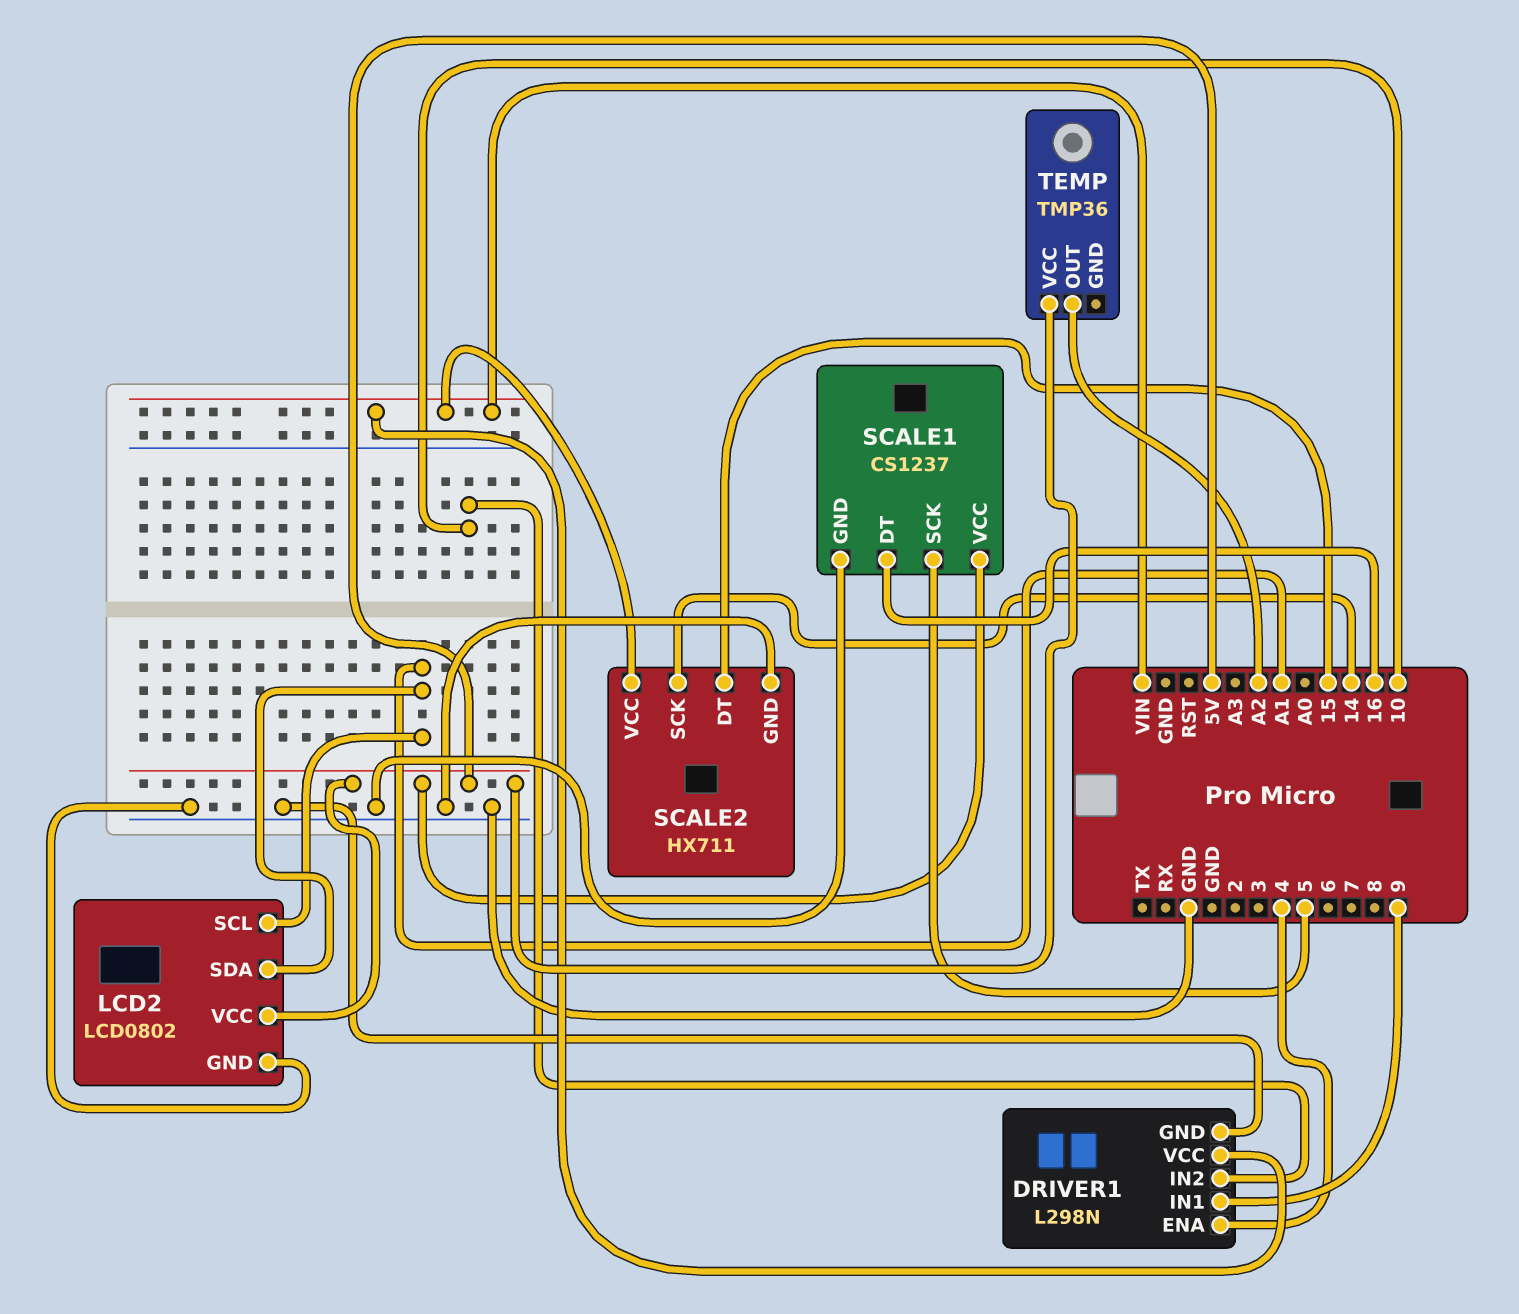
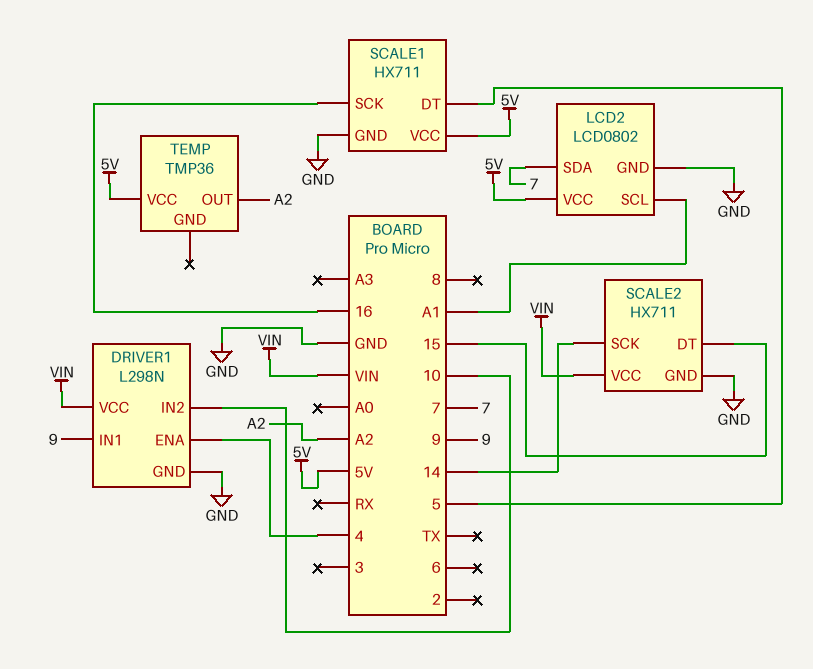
LCD2 pin SDA: A1 -> 7
SCALE1: CS1237 -> HX711
SCALE1 pin DT: 16 -> 5
SCALE1 pin SCK: 5 -> 16

